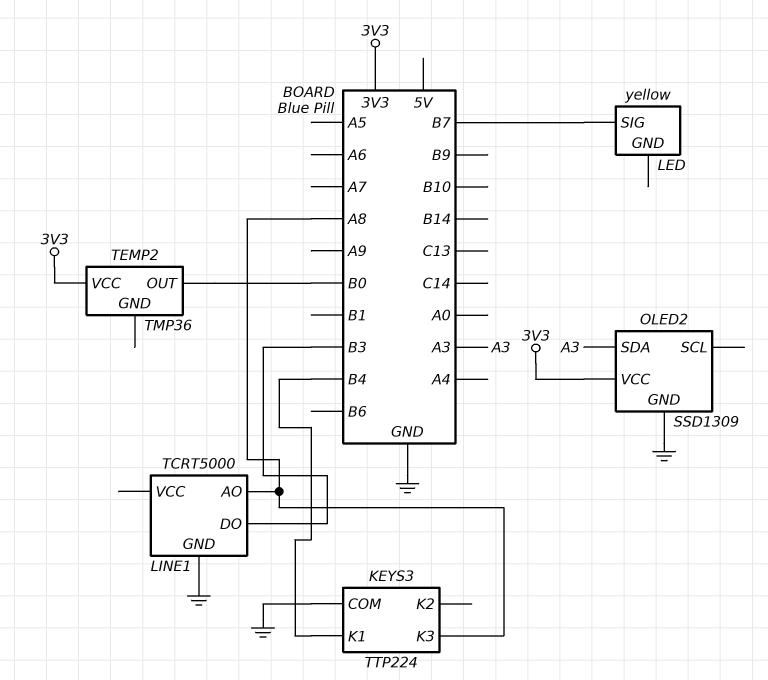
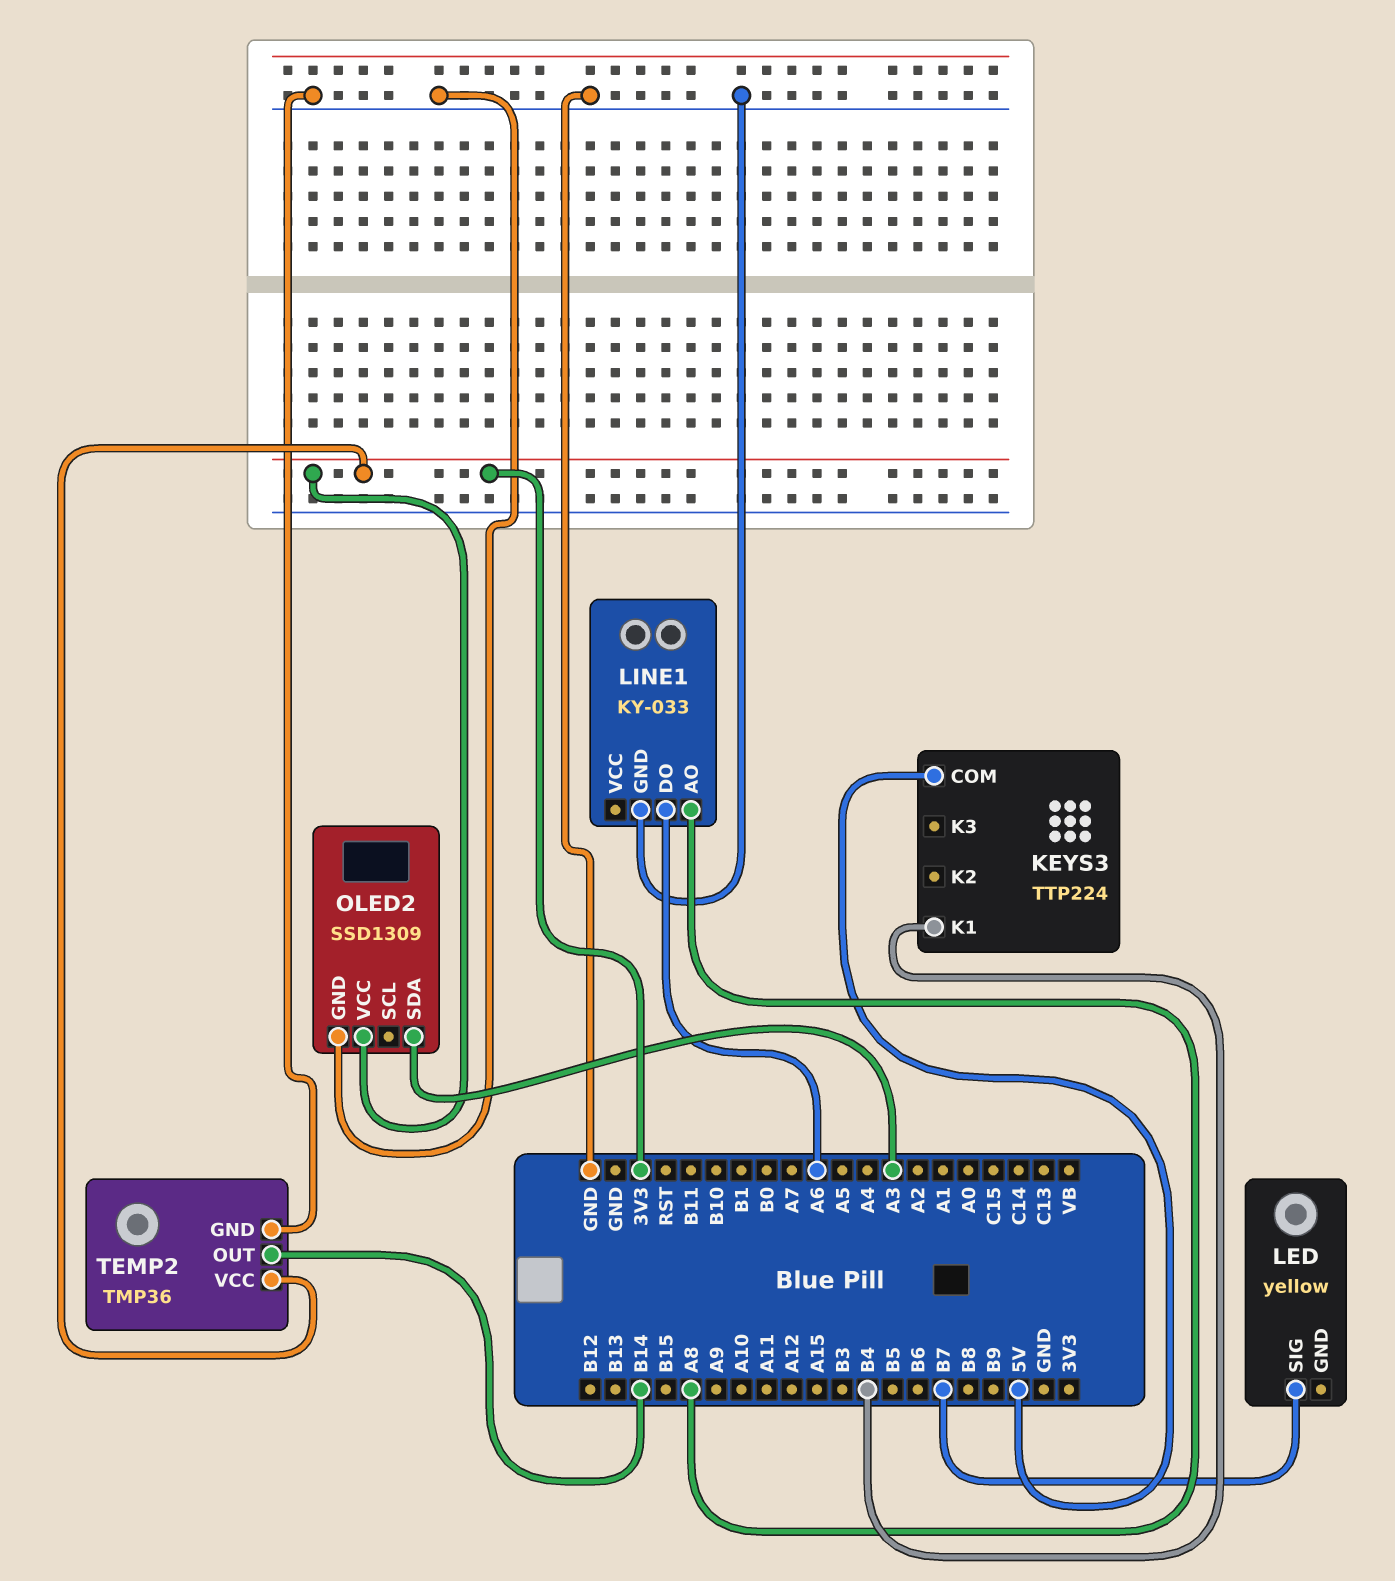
KEYS3 pin COM: GND -> 5V
KEYS3 pin K3: A8 -> none
LINE1: TCRT5000 -> KY-033
LINE1 pin DO: B3 -> A6
TEMP2 pin GND: none -> GND
TEMP2 pin OUT: B0 -> B14

